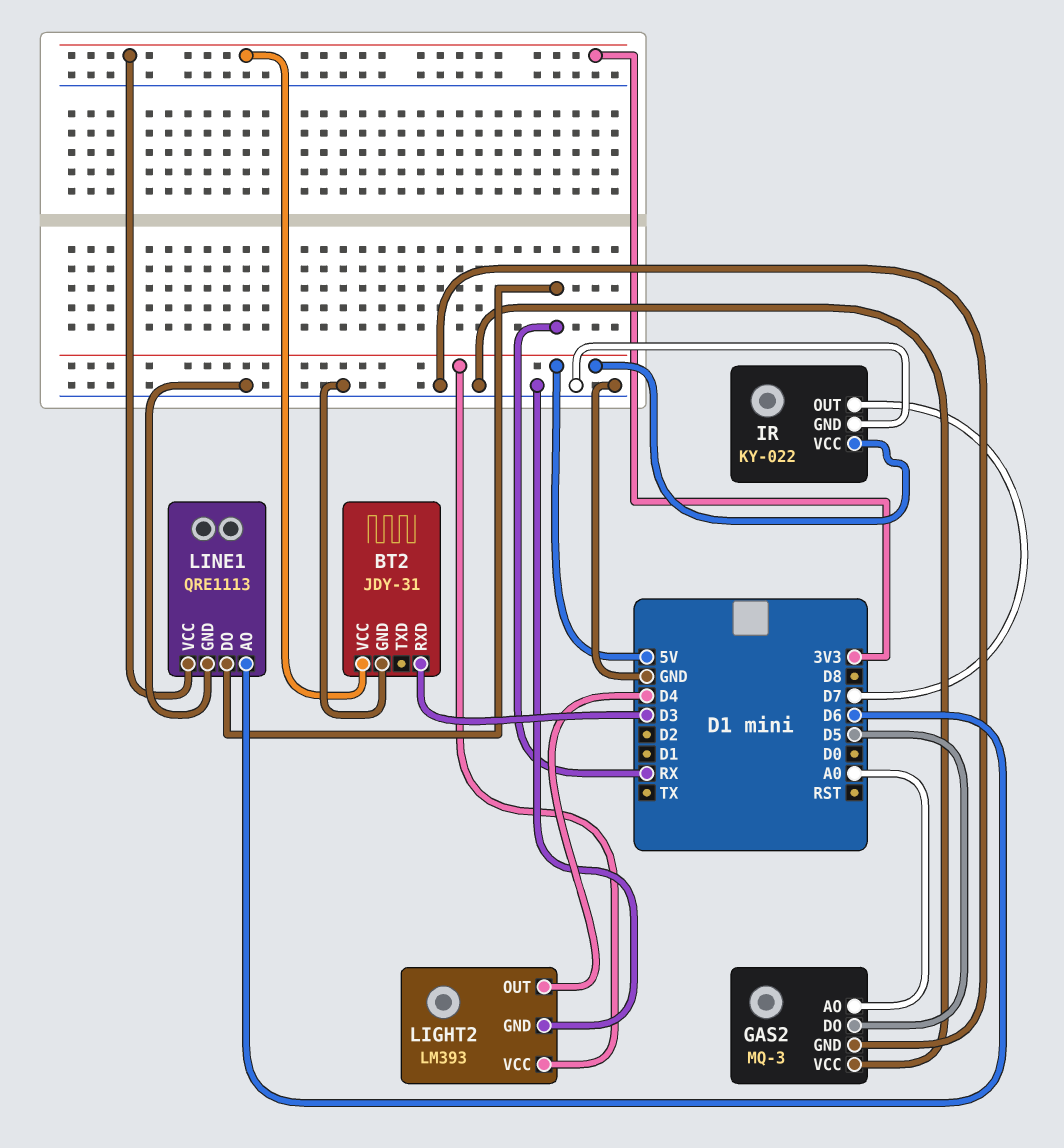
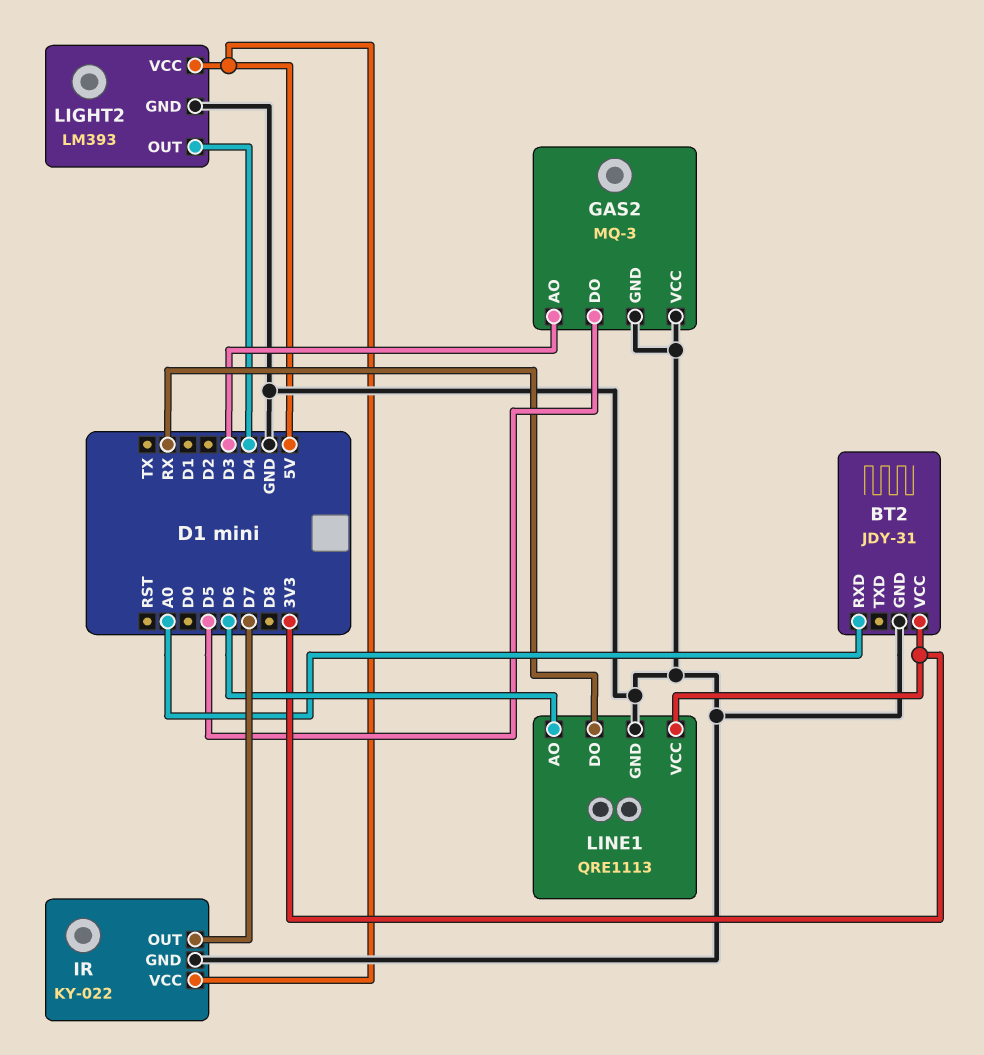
BT2 pin RXD: D3 -> A0
GAS2 pin AO: A0 -> D3

